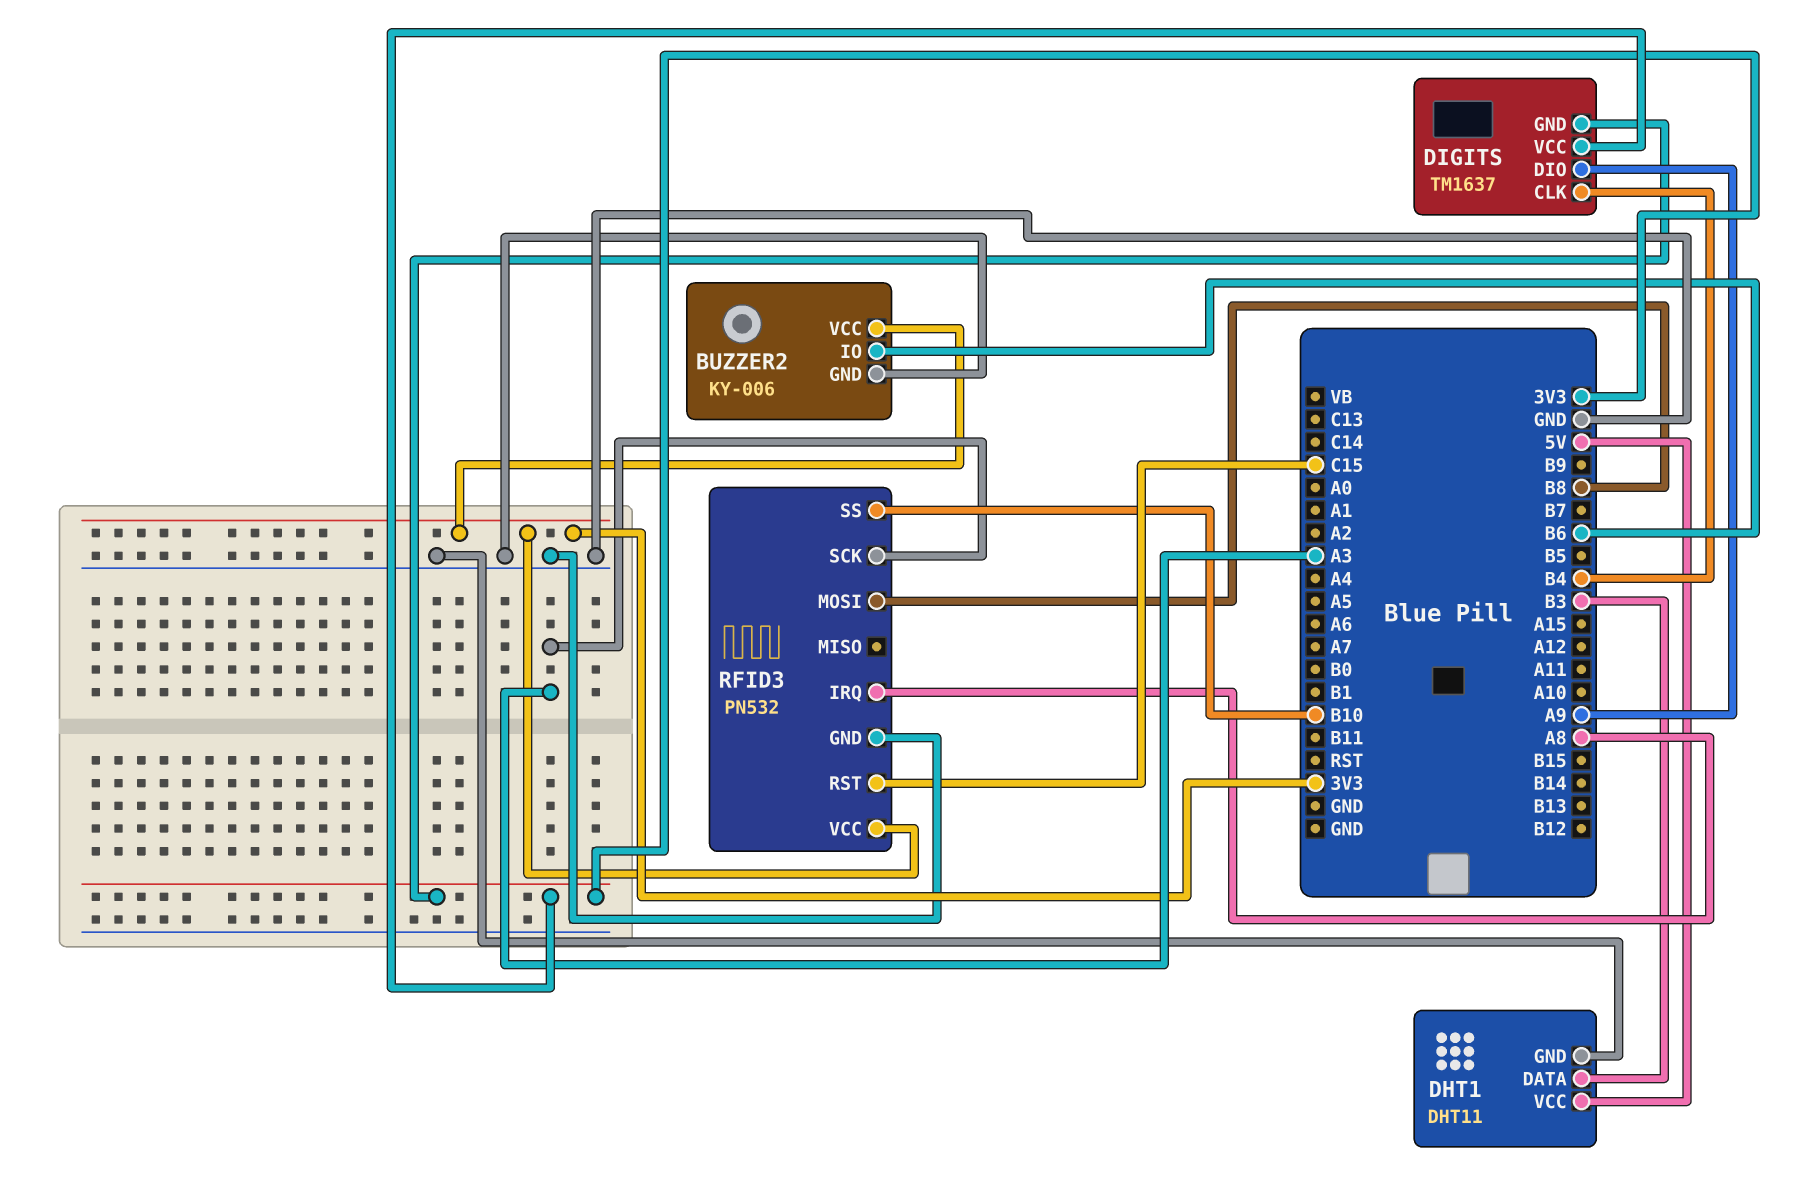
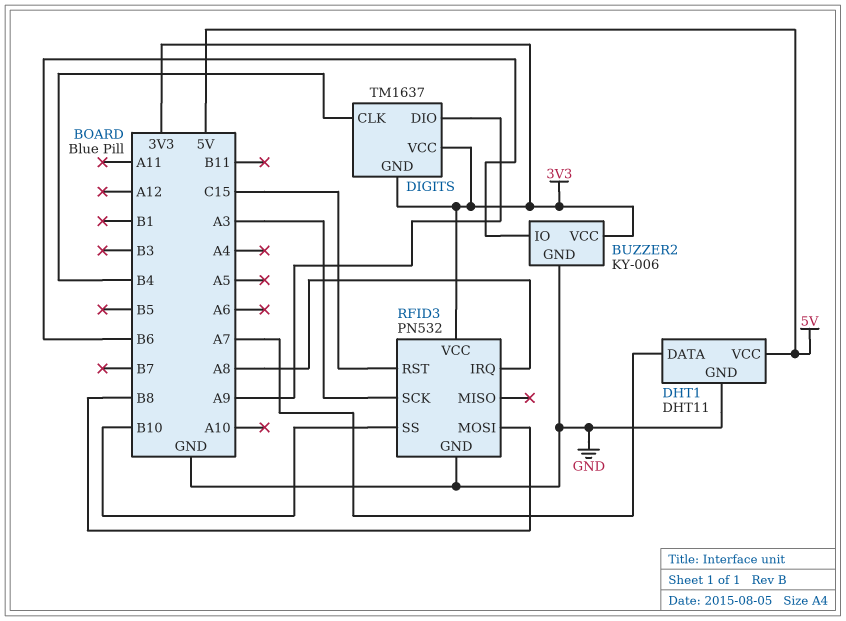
DHT1 pin DATA: B3 -> A7

